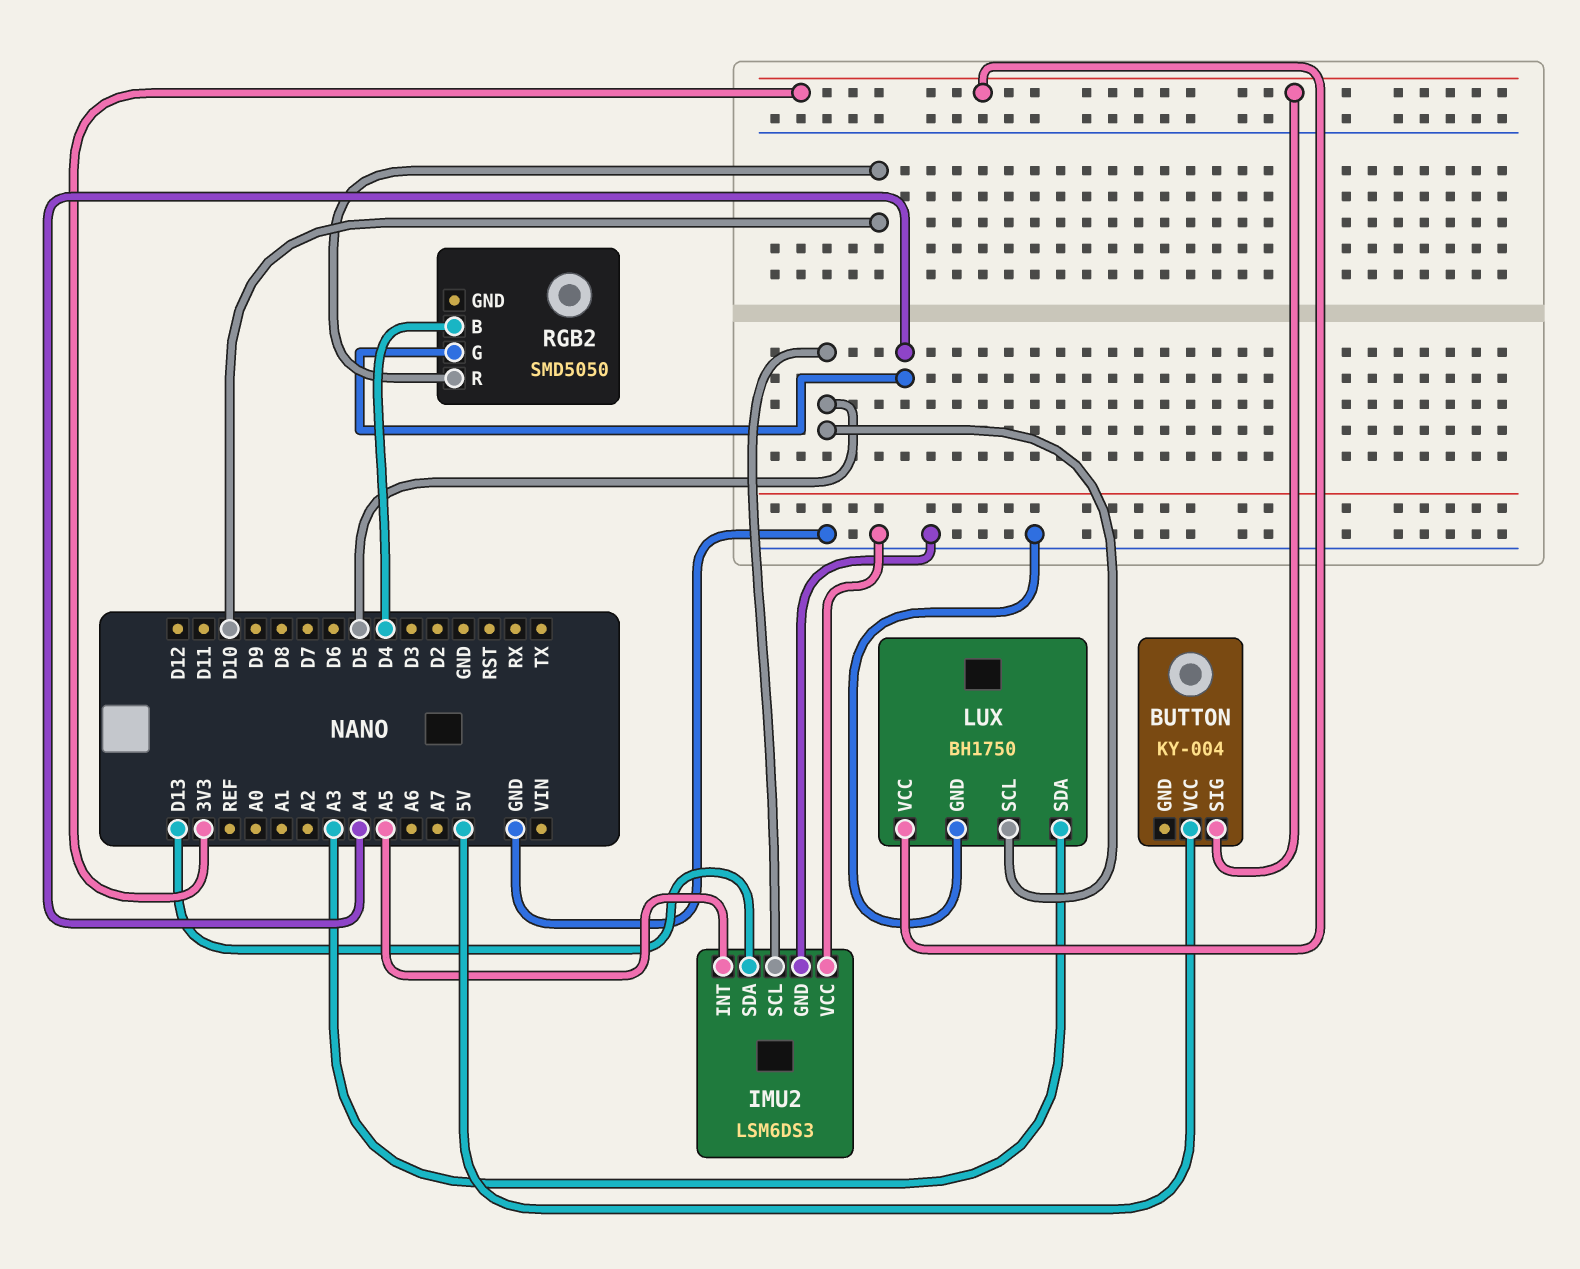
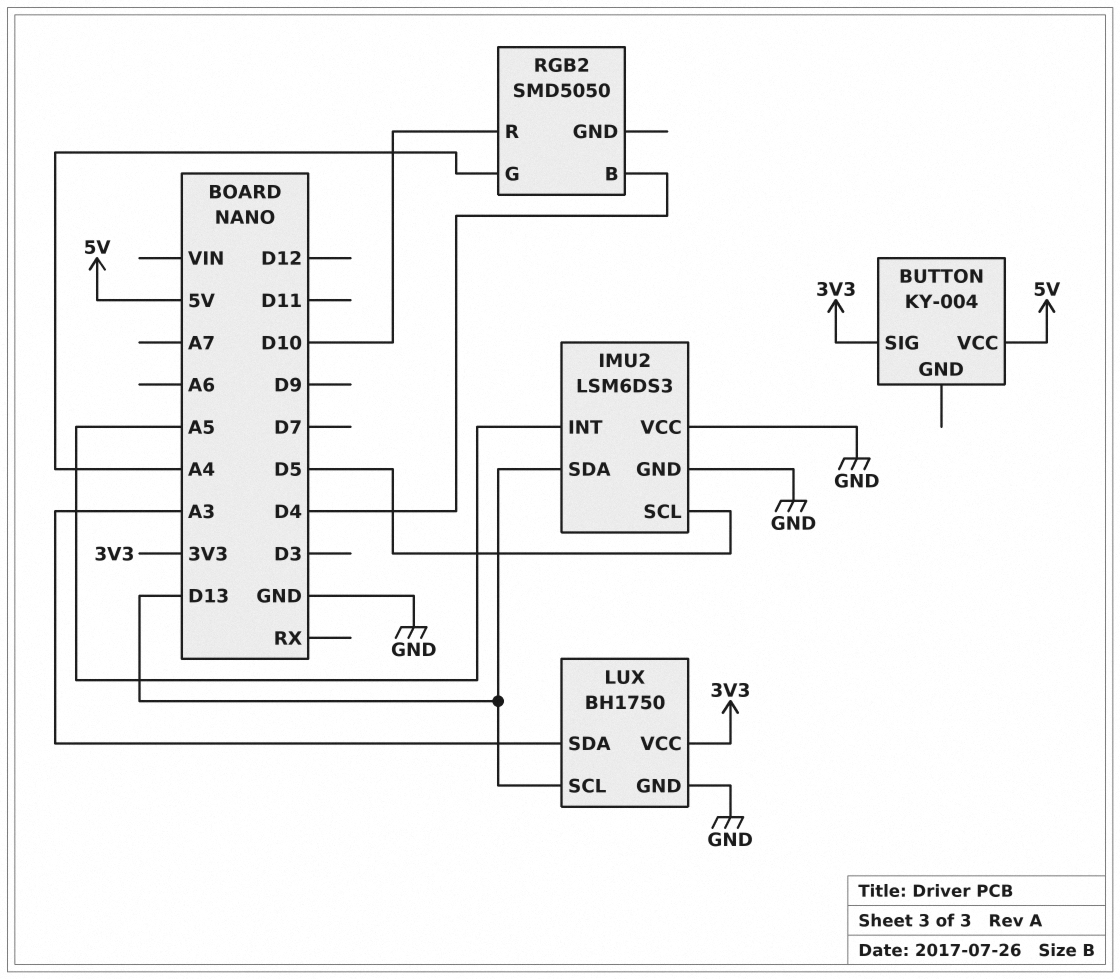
LUX pin SCL: D5 -> D13

